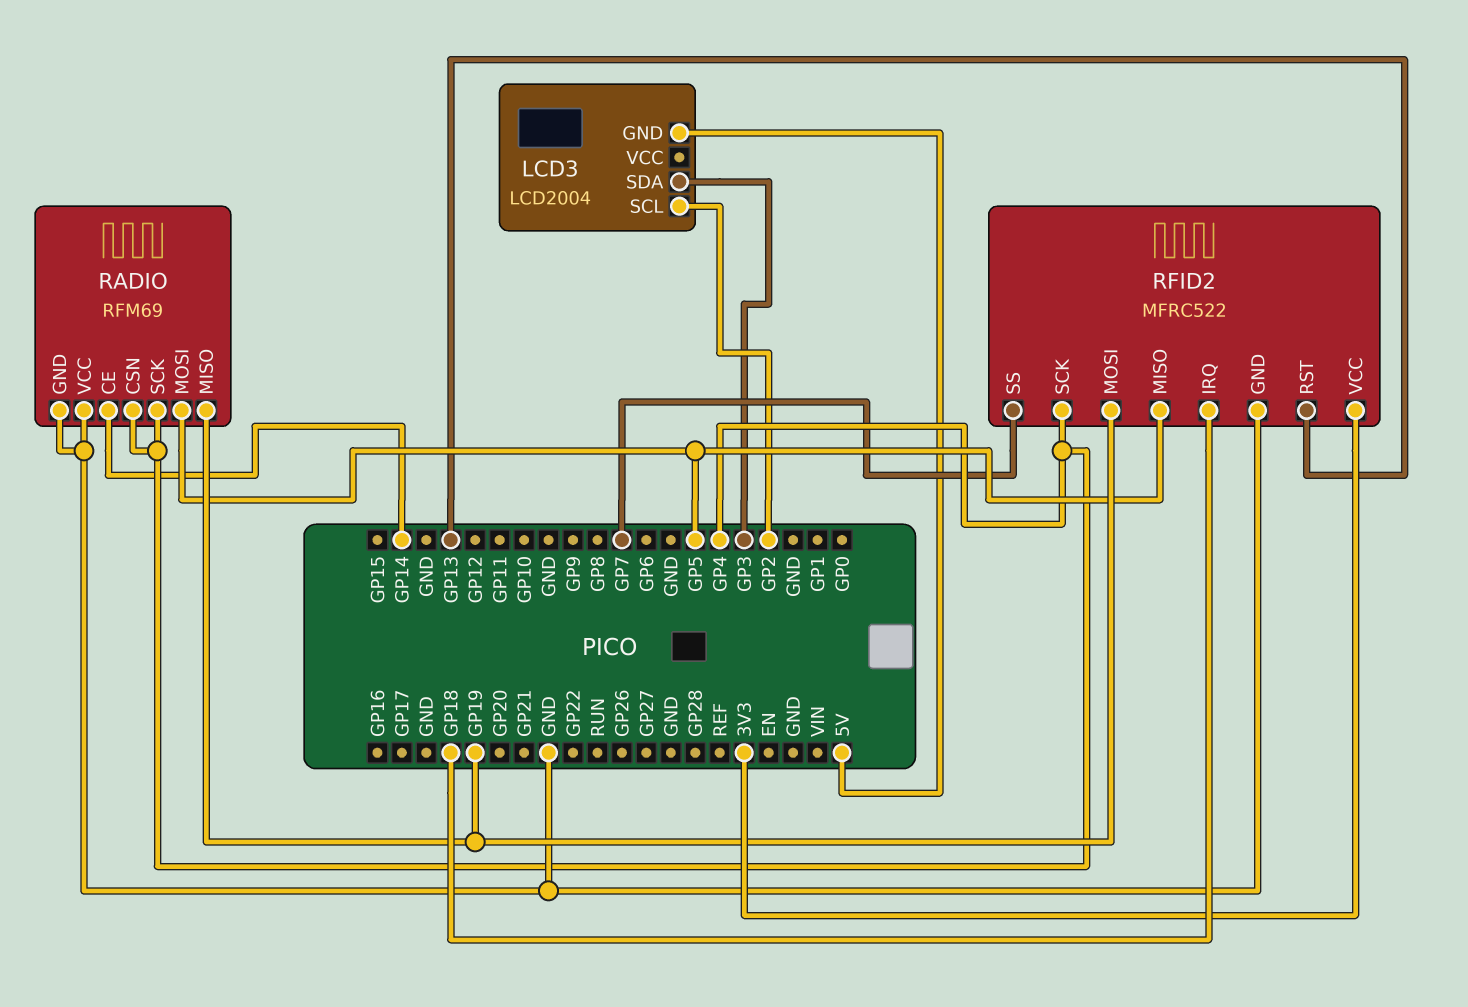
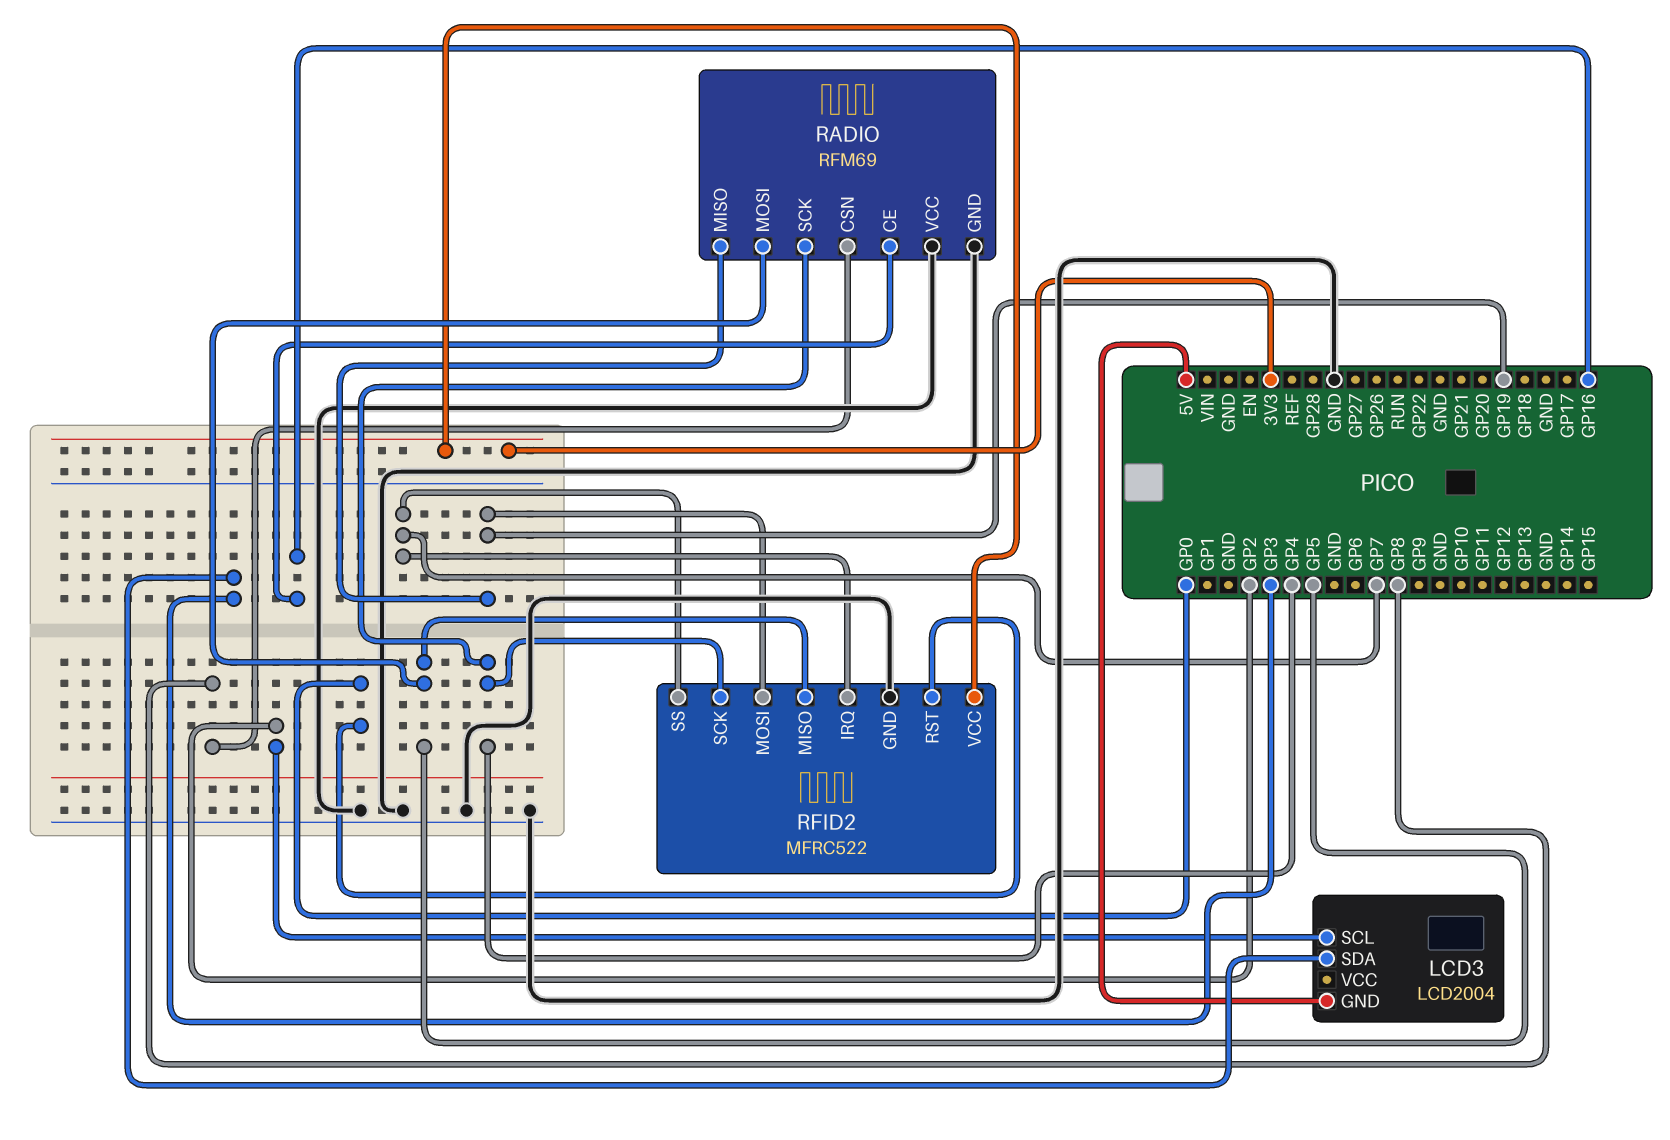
RADIO pin CE: GP14 -> GP16
RADIO pin CSN: GP4 -> GP8
RFID2 pin IRQ: GP18 -> GP7
RFID2 pin RST: GP13 -> GP0

